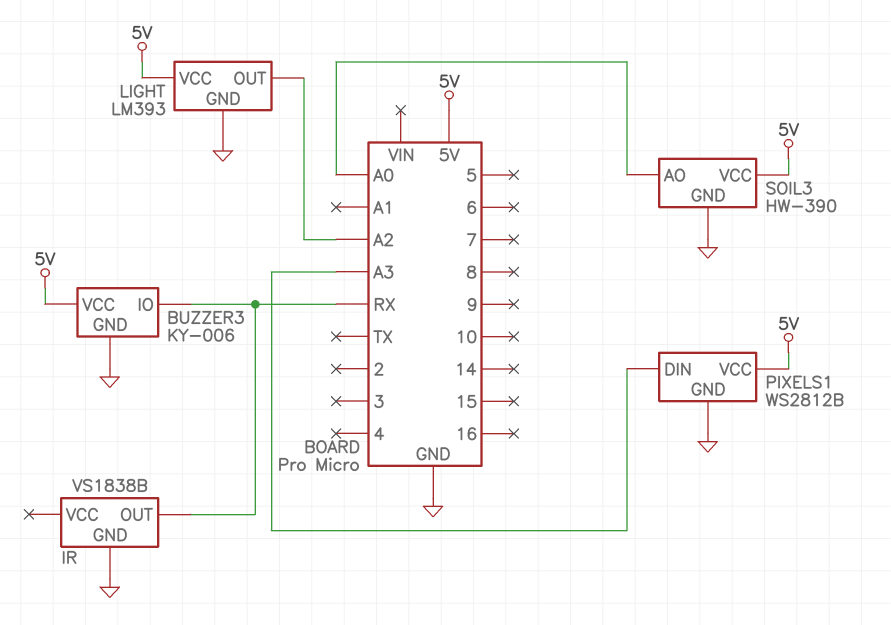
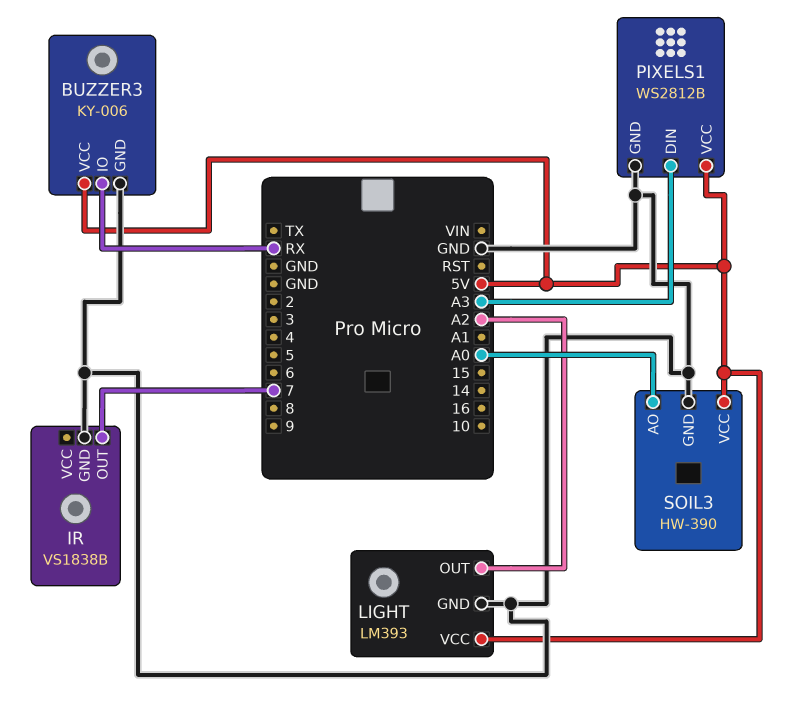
IR pin OUT: RX -> 7

